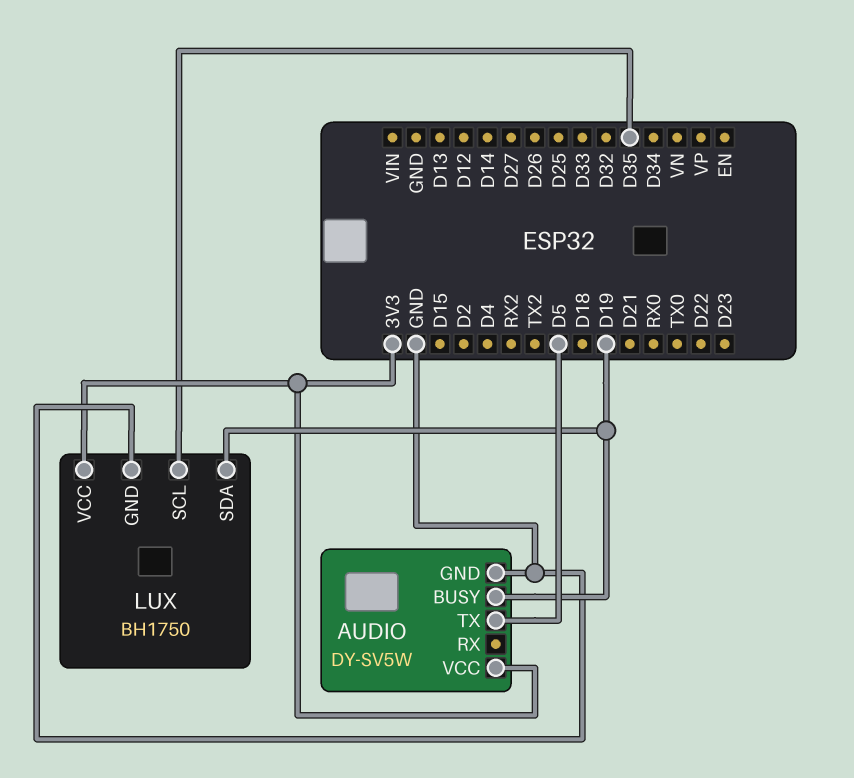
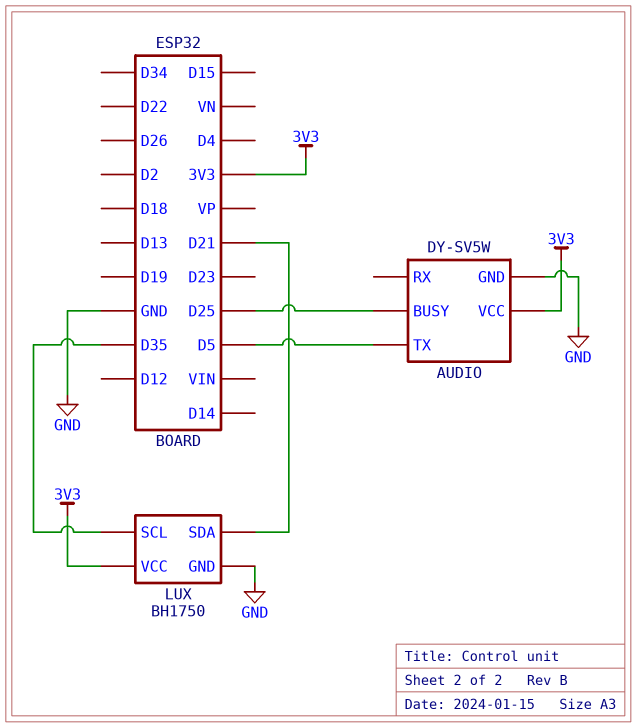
AUDIO pin BUSY: D19 -> D25
LUX pin SDA: D19 -> D21

